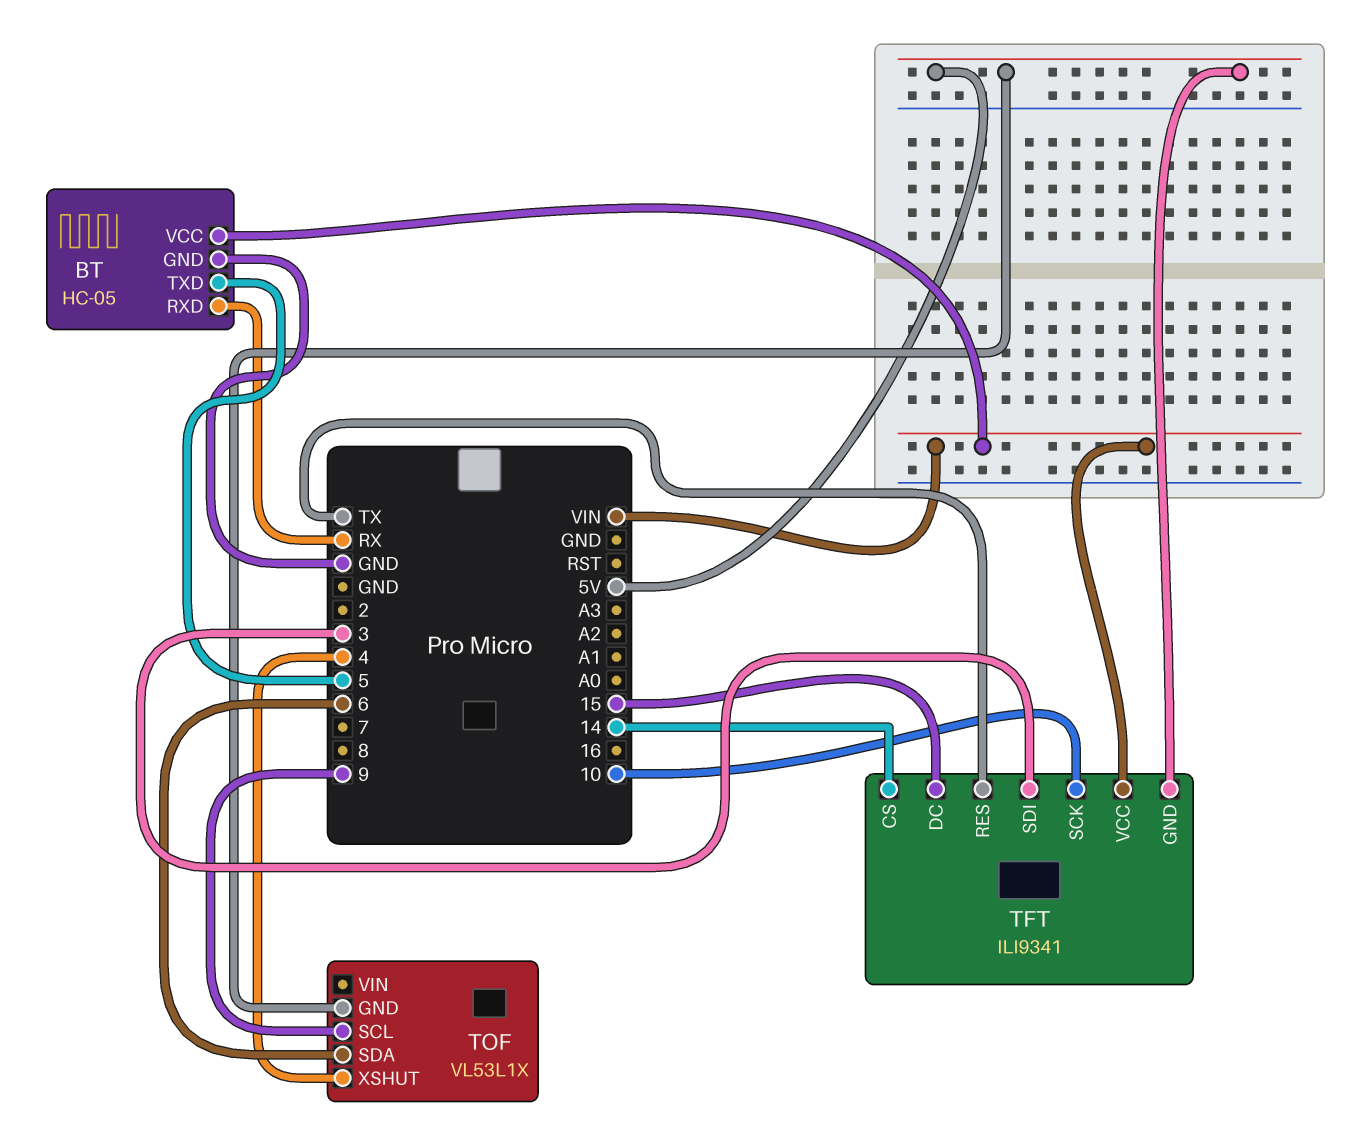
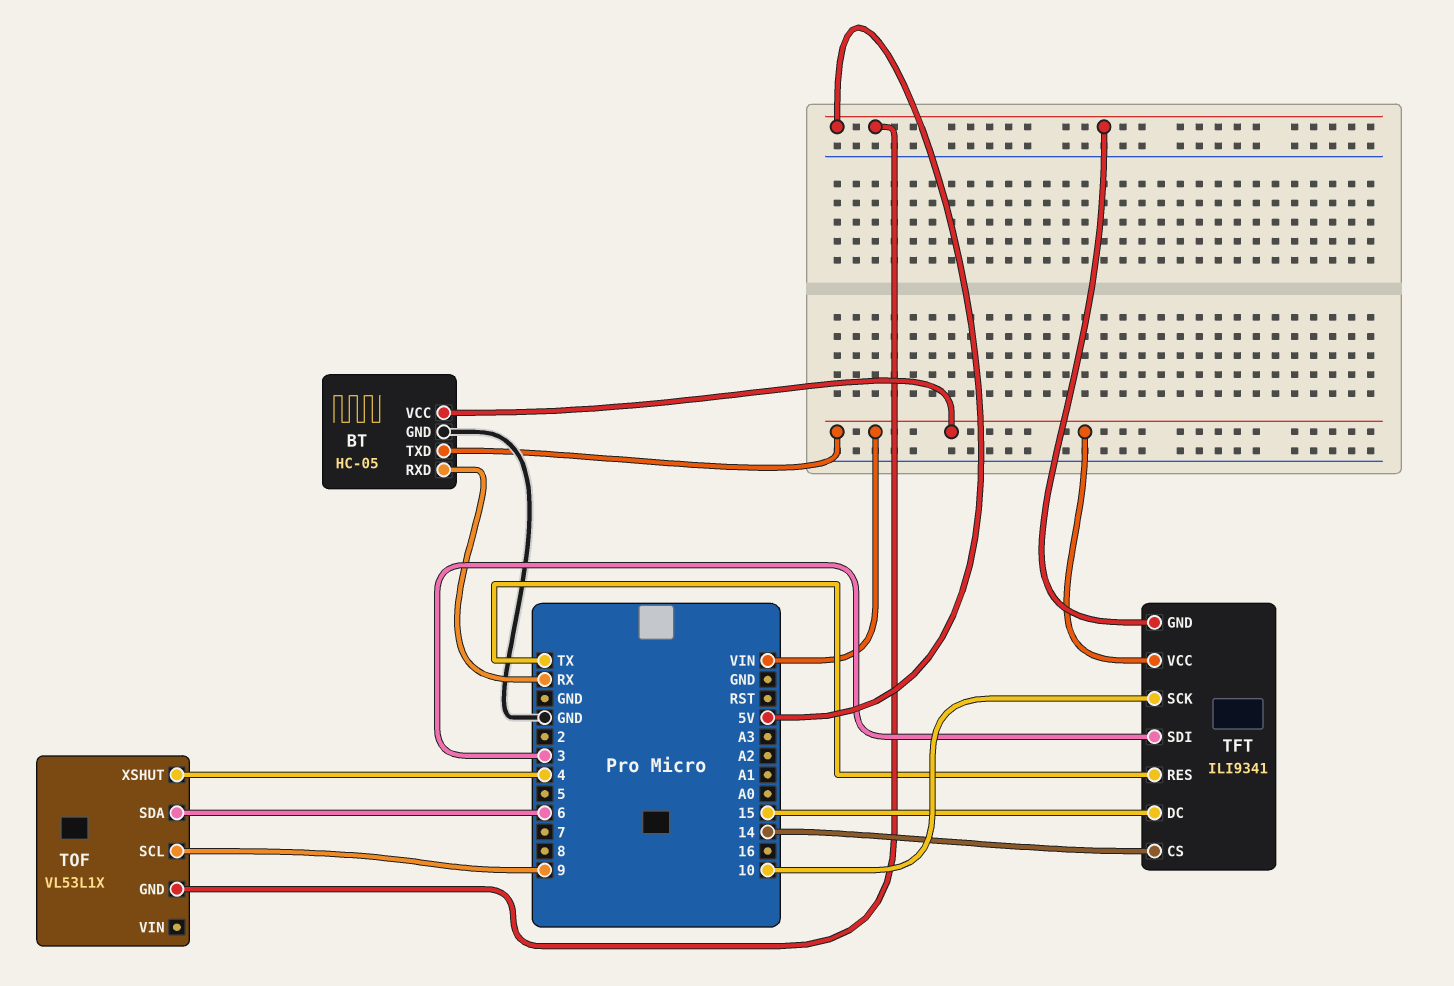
BT pin TXD: 5 -> VIN

